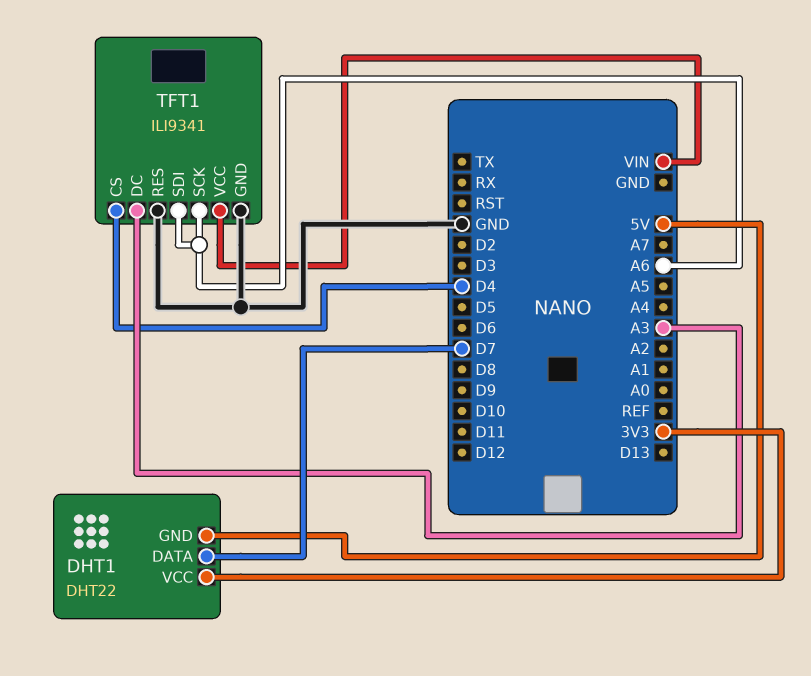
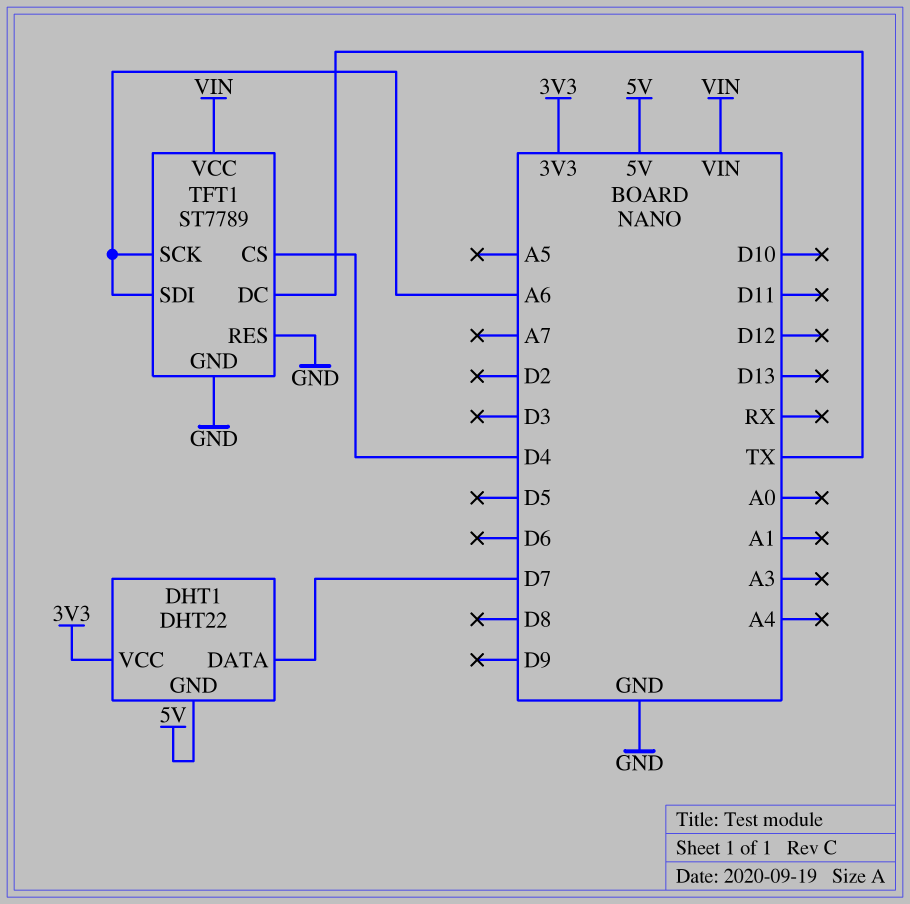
TFT1: ILI9341 -> ST7789
TFT1 pin DC: A3 -> TX

